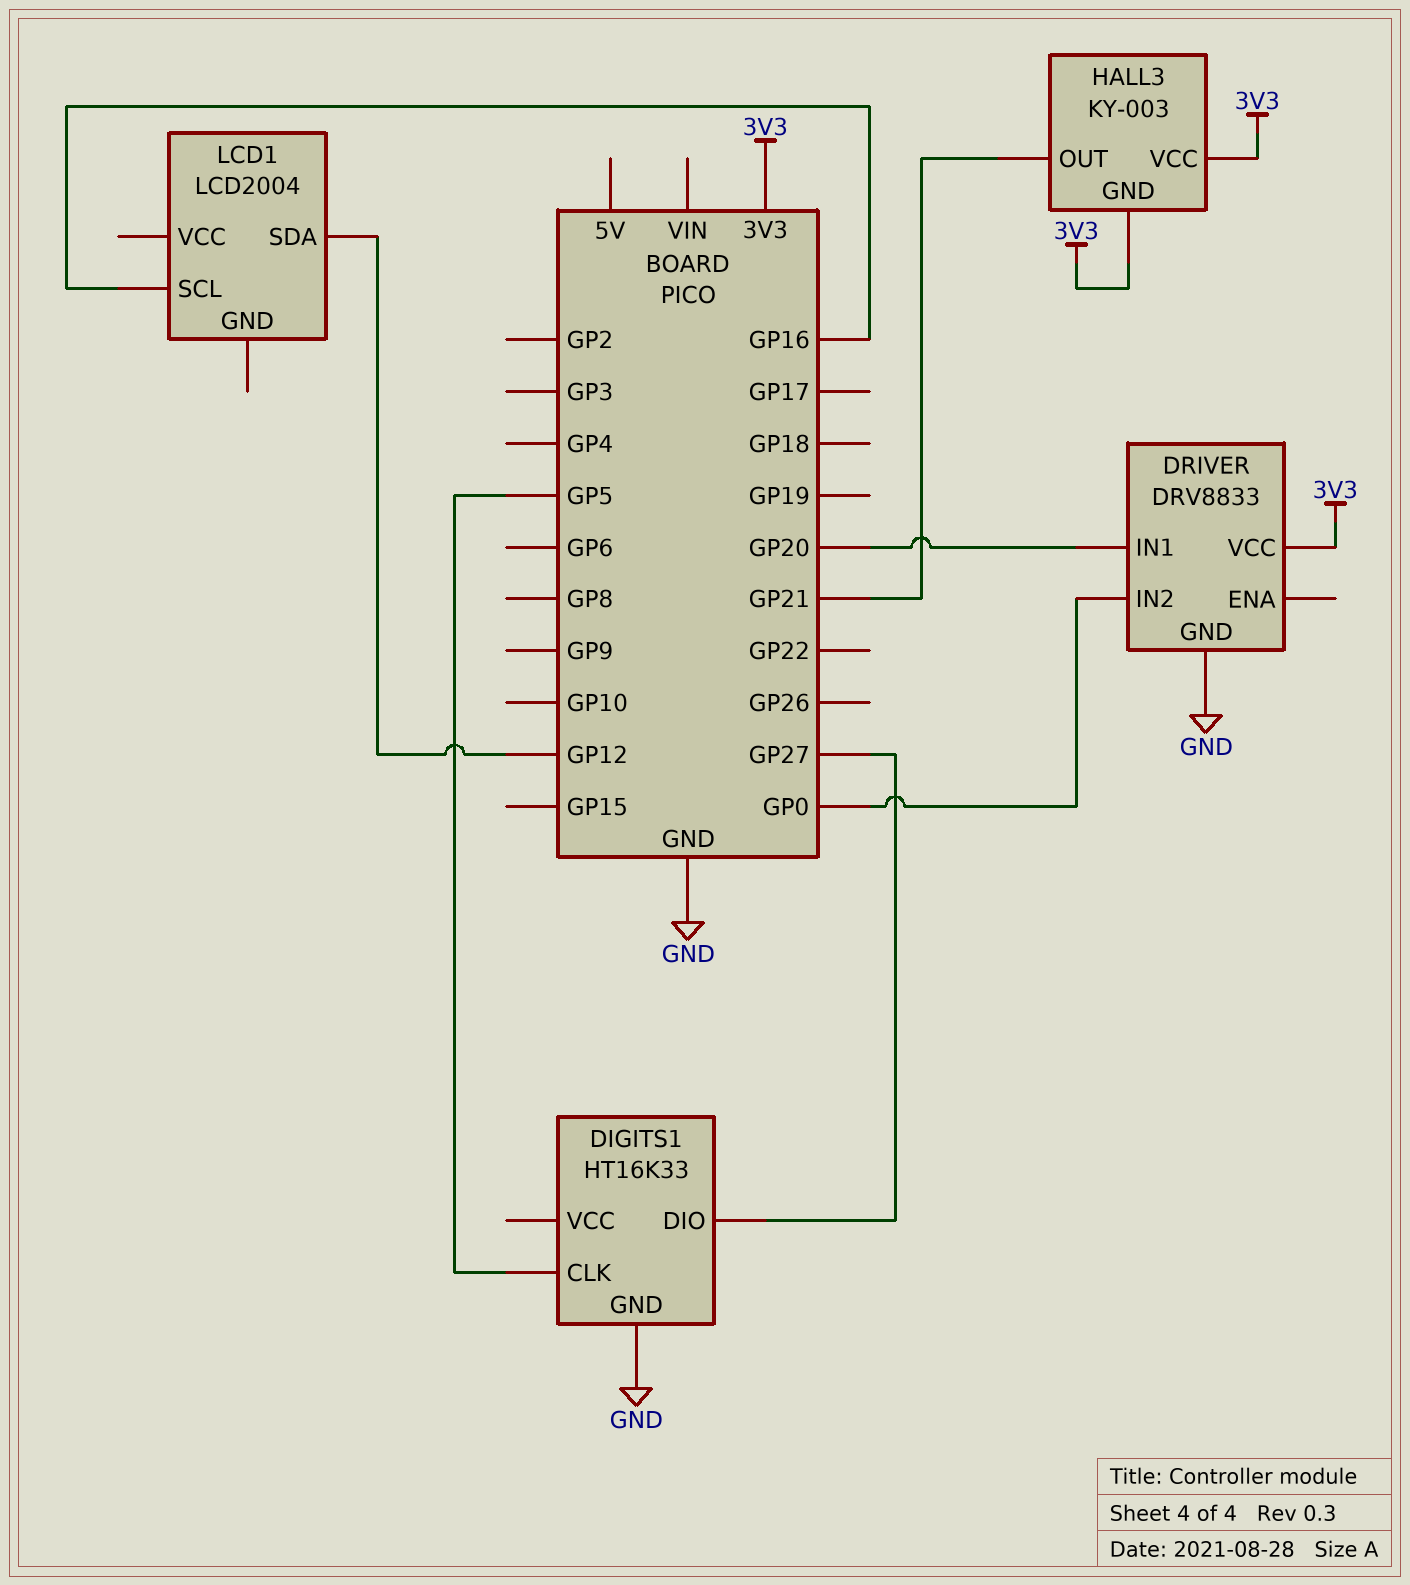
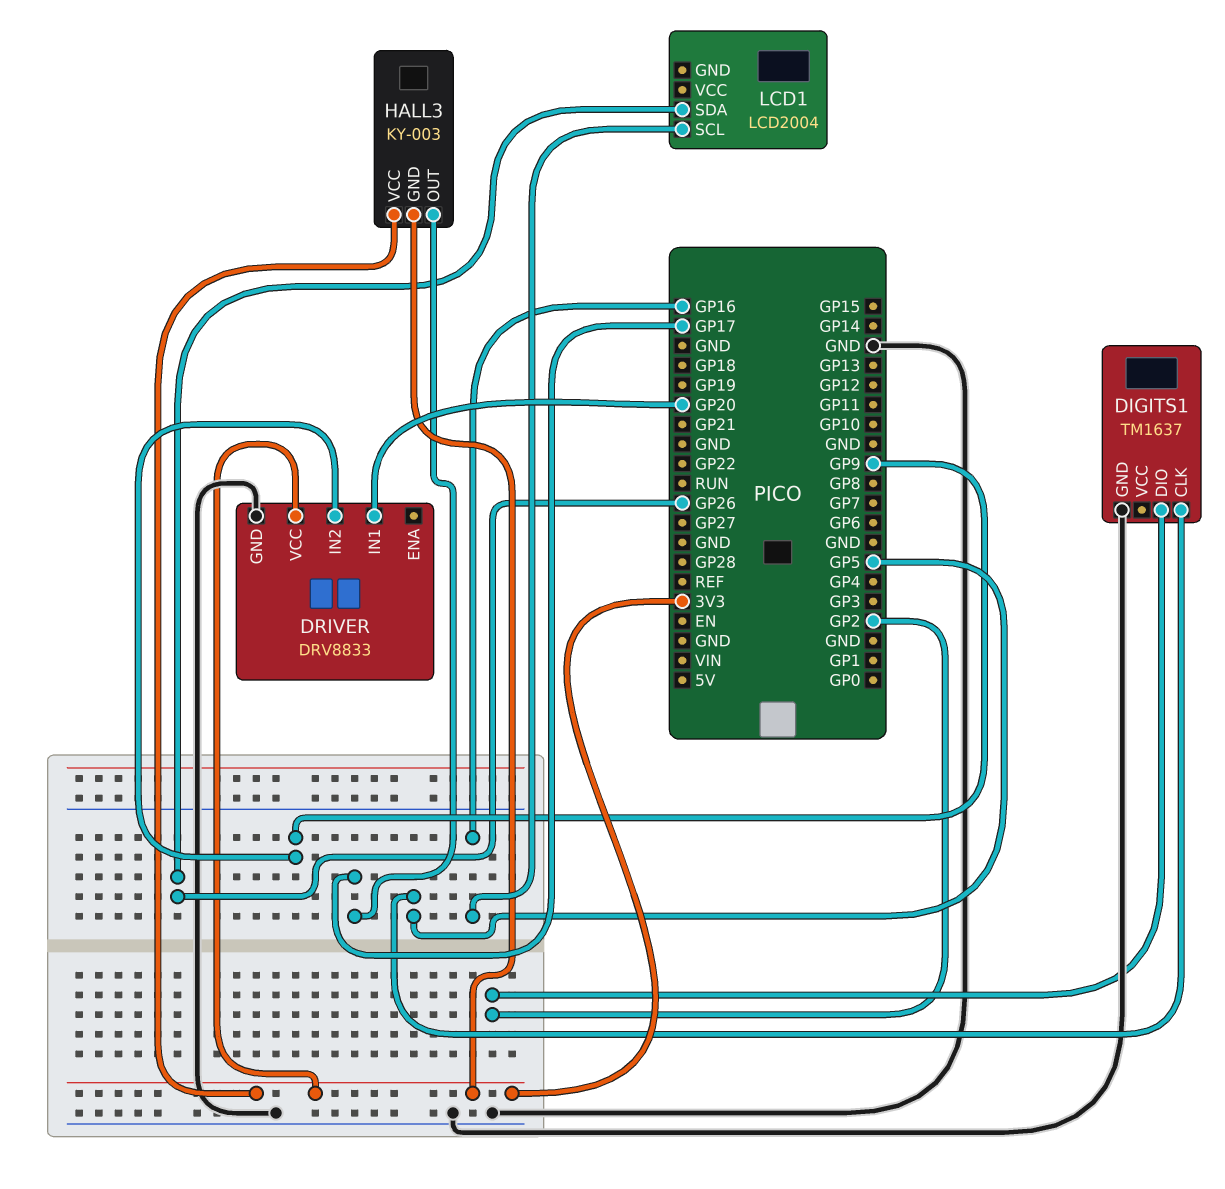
DIGITS1: HT16K33 -> TM1637
DIGITS1 pin DIO: GP27 -> GP2
DRIVER pin IN2: GP0 -> GP9
HALL3 pin OUT: GP21 -> GP17
LCD1 pin SDA: GP12 -> GP26

